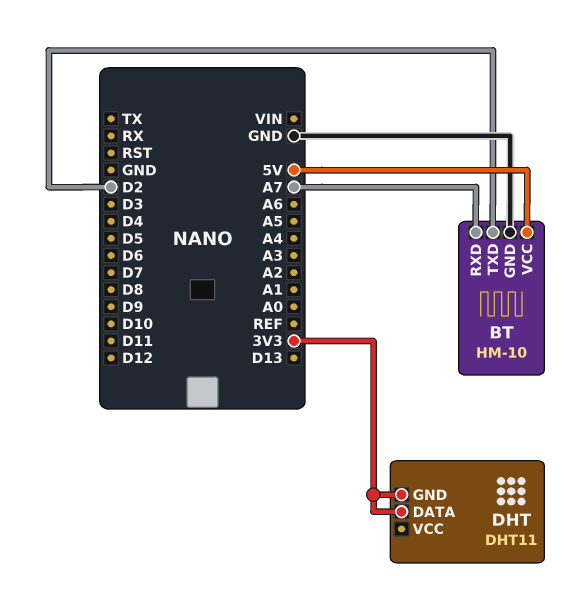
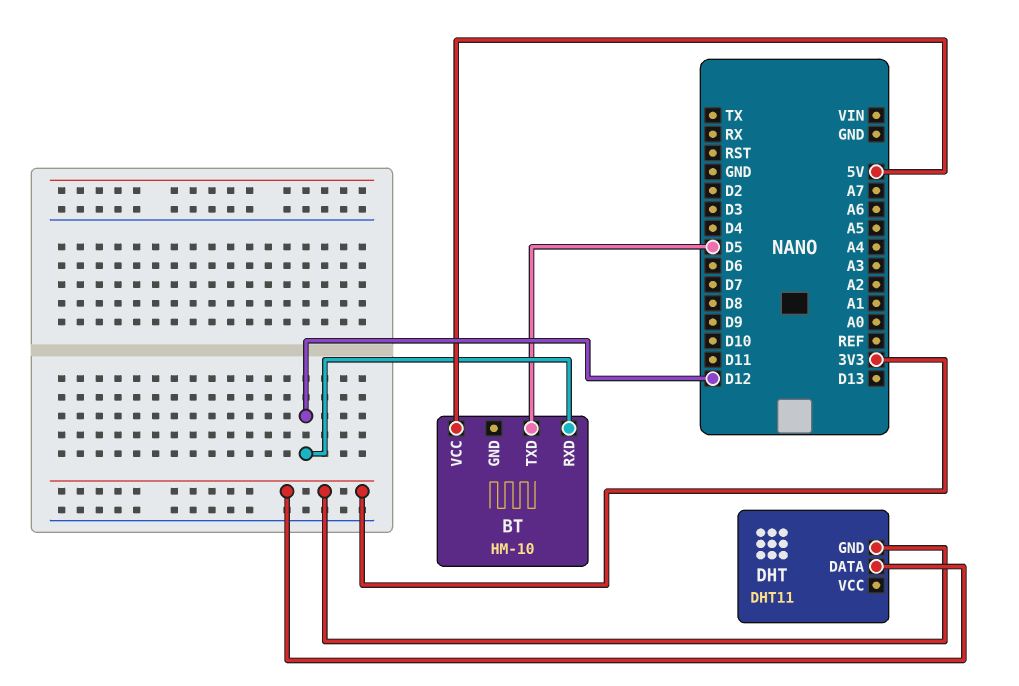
BT pin GND: GND -> none
BT pin RXD: A7 -> D12
BT pin TXD: D2 -> D5

